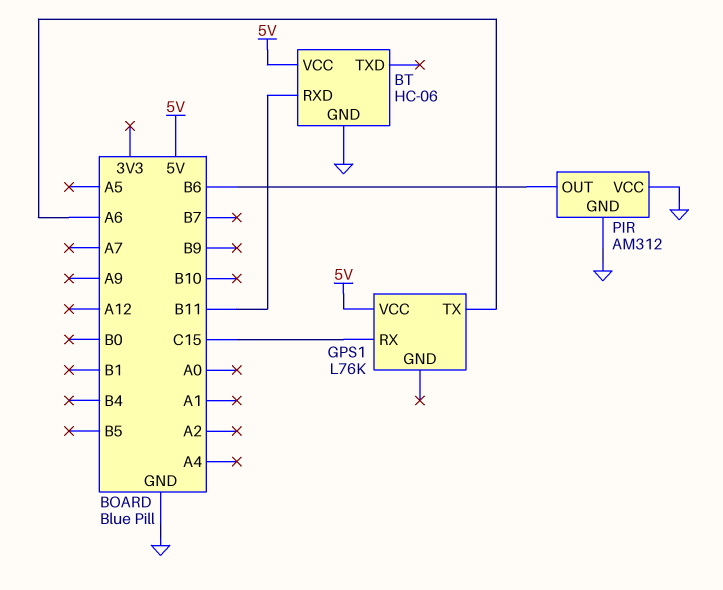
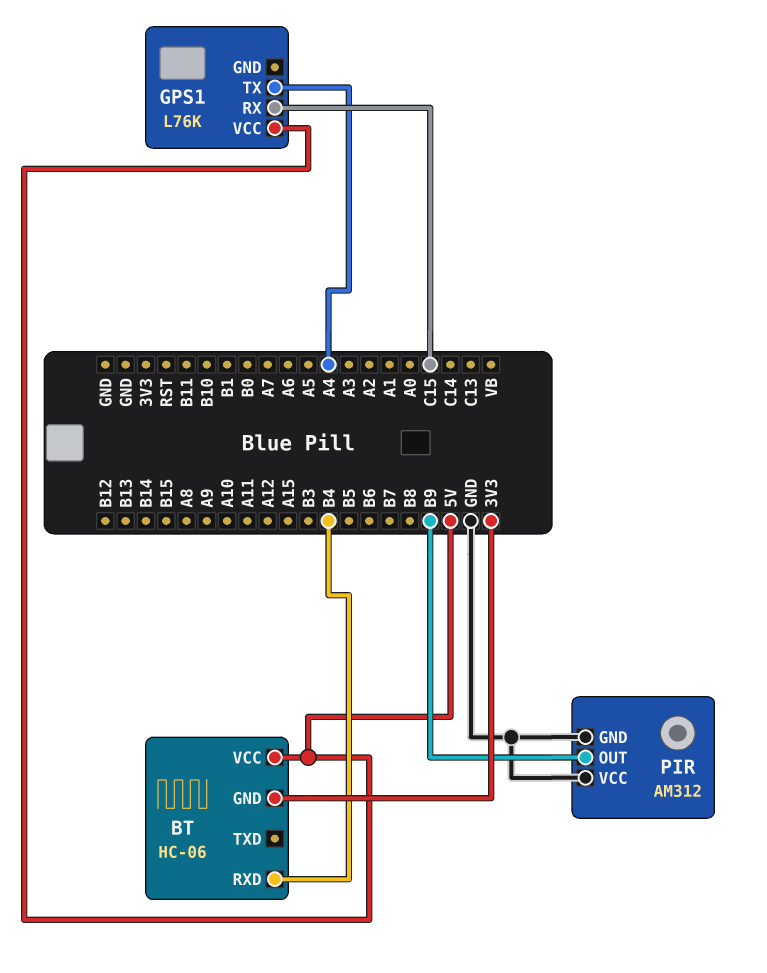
BT pin GND: GND -> 3V3
BT pin RXD: B11 -> B4
GPS1 pin TX: A6 -> A4
PIR pin OUT: B6 -> B9

